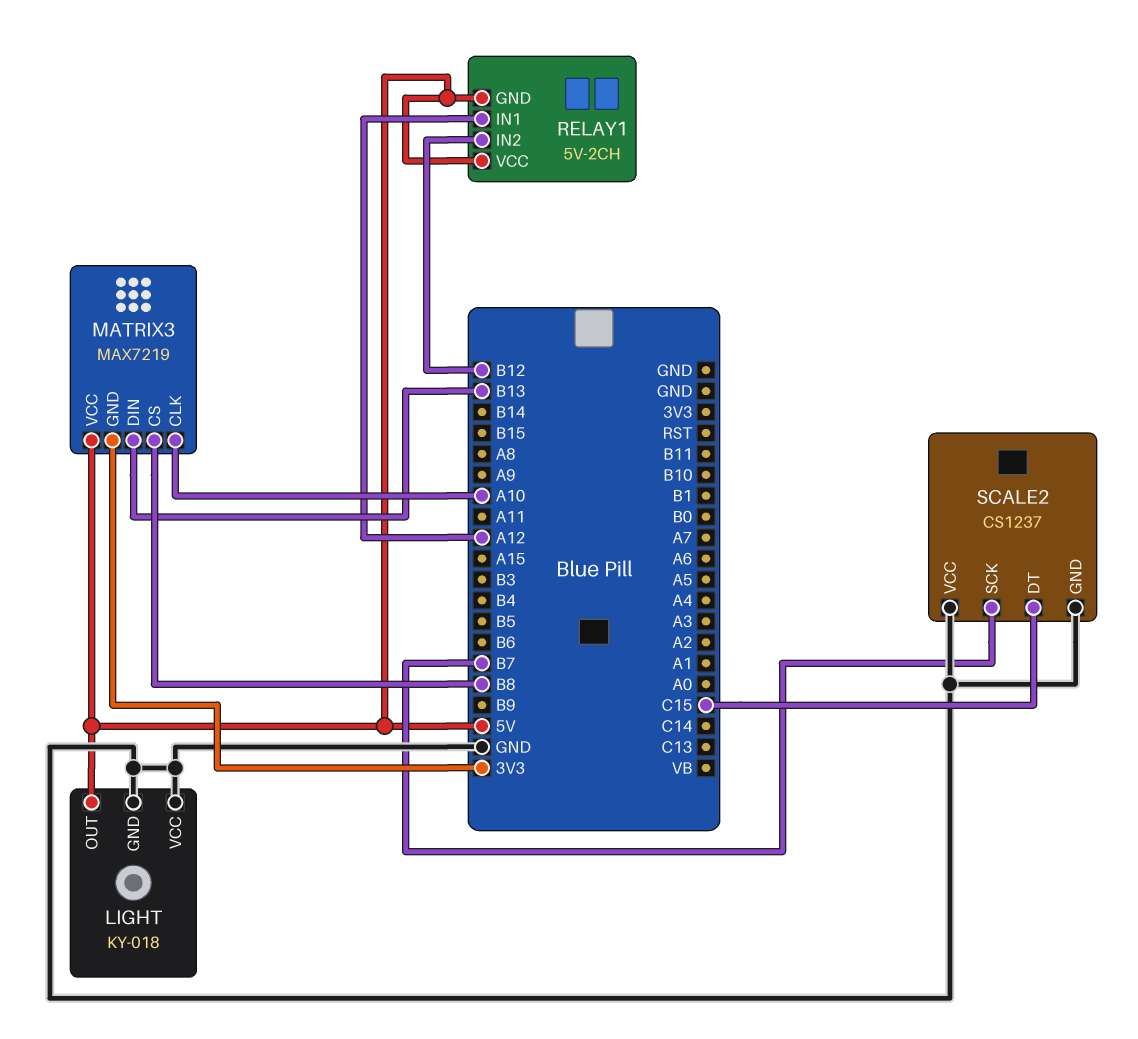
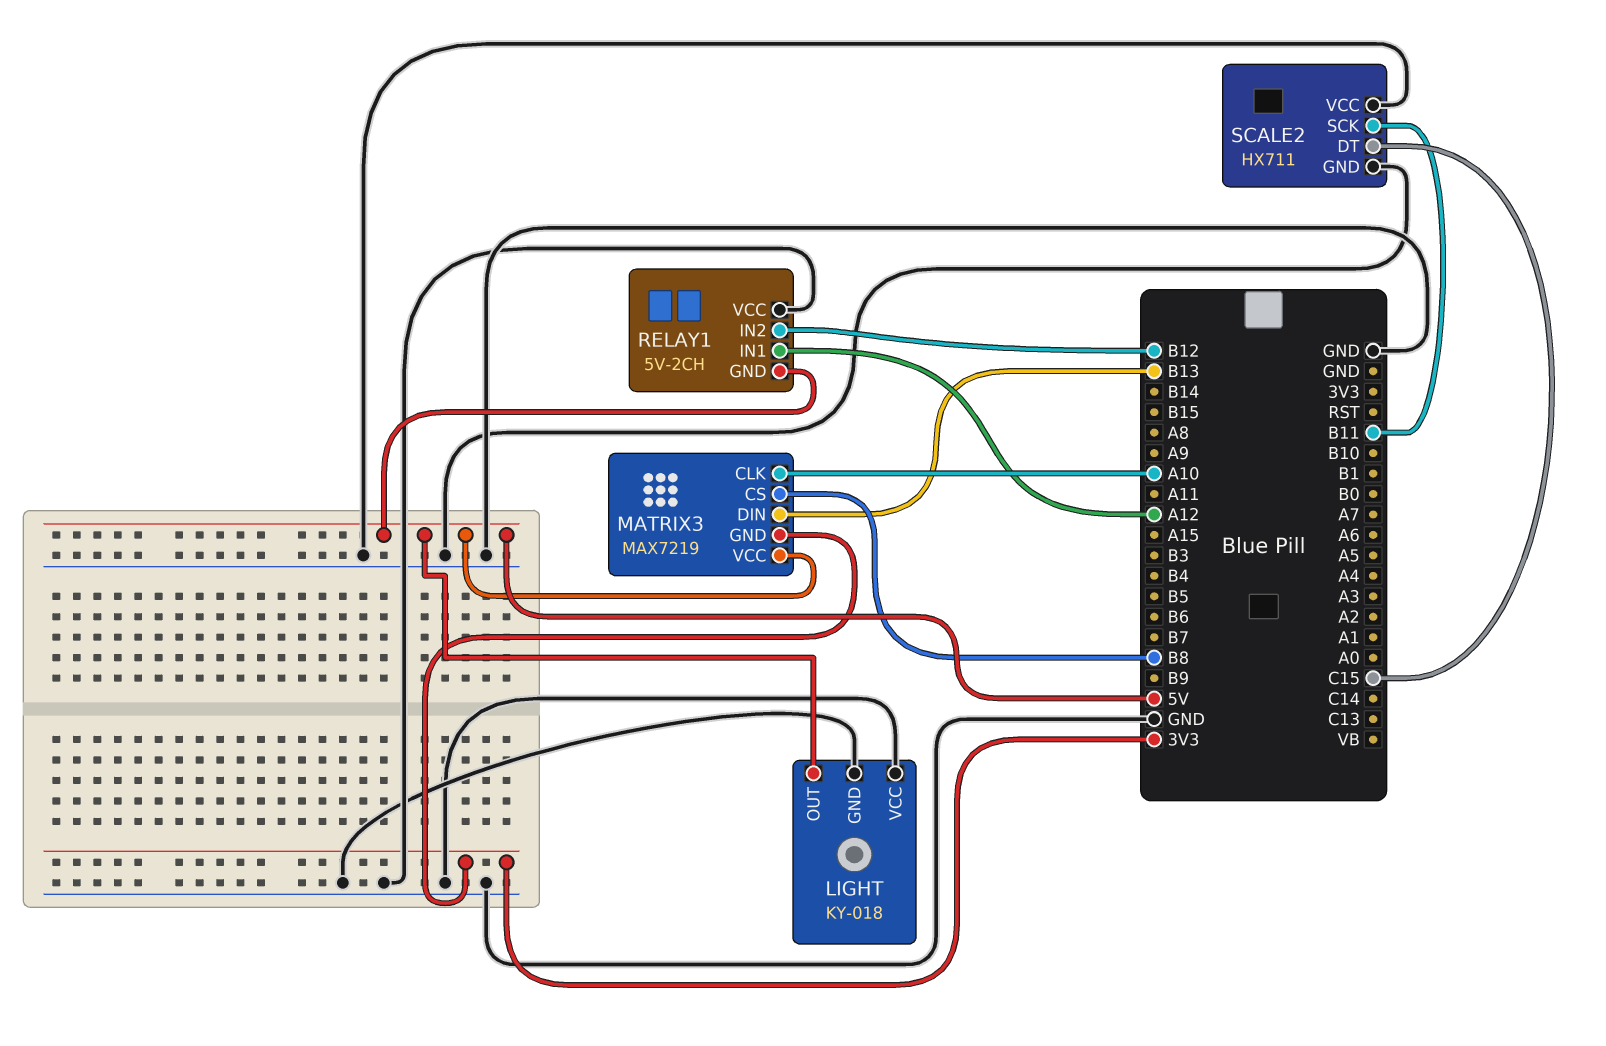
RELAY1 pin VCC: 5V -> GND
SCALE2: CS1237 -> HX711
SCALE2 pin SCK: B7 -> B11

